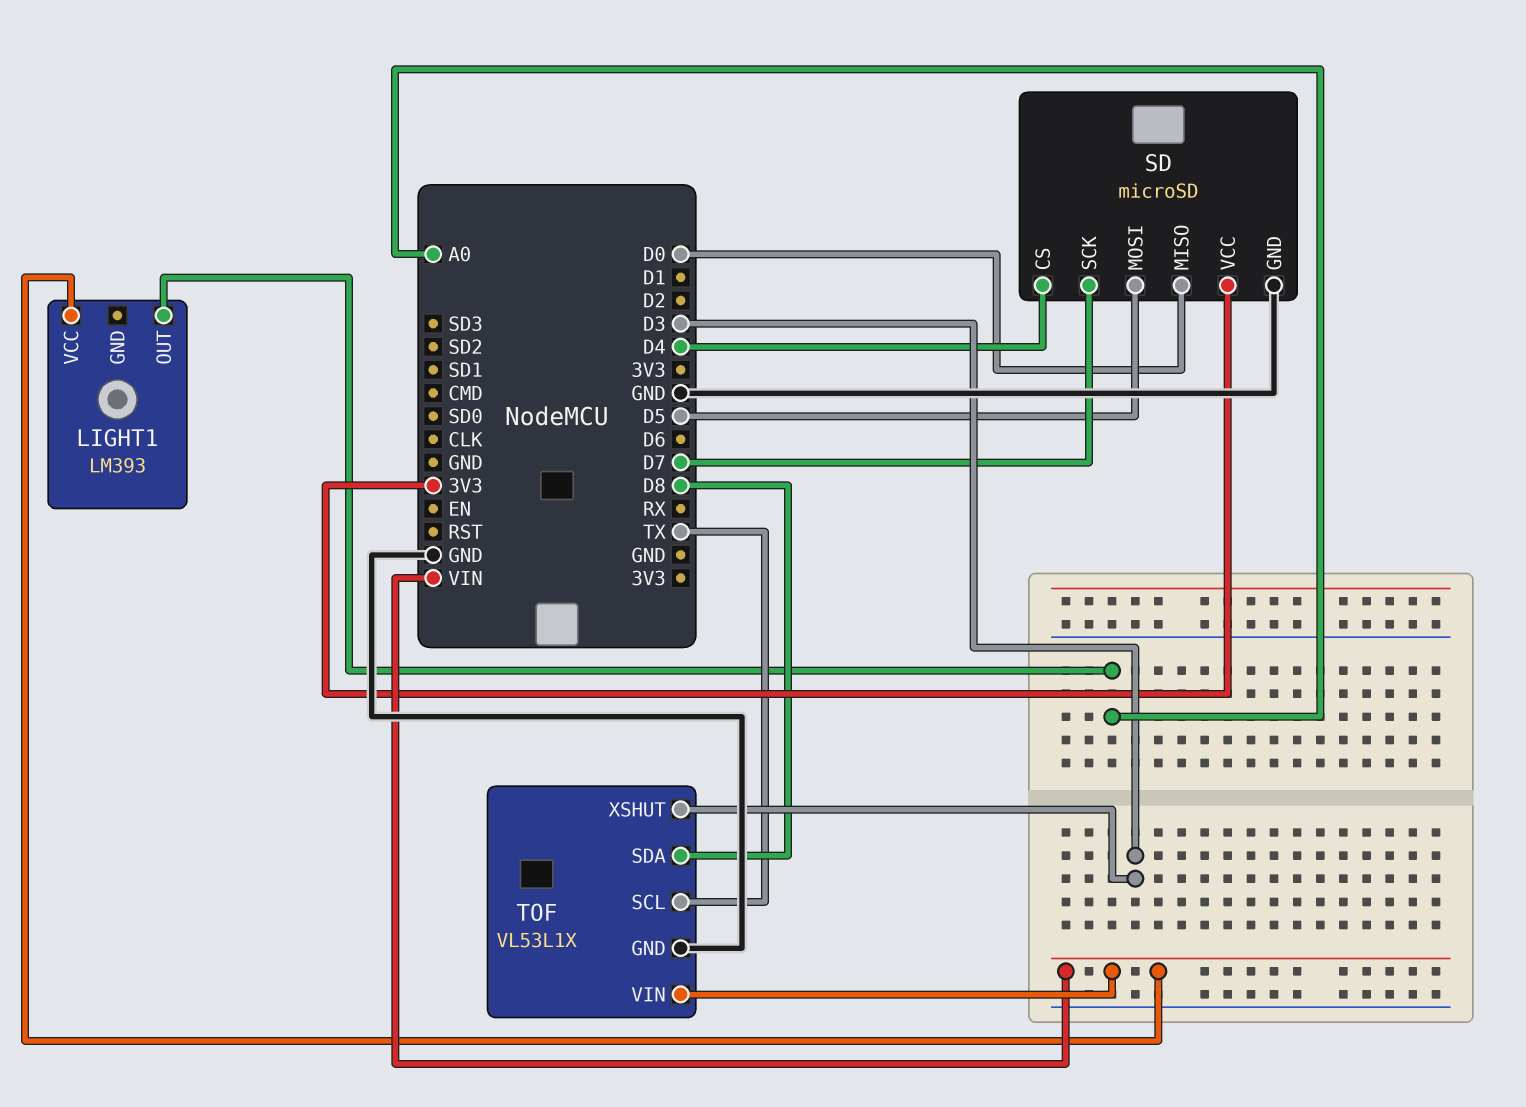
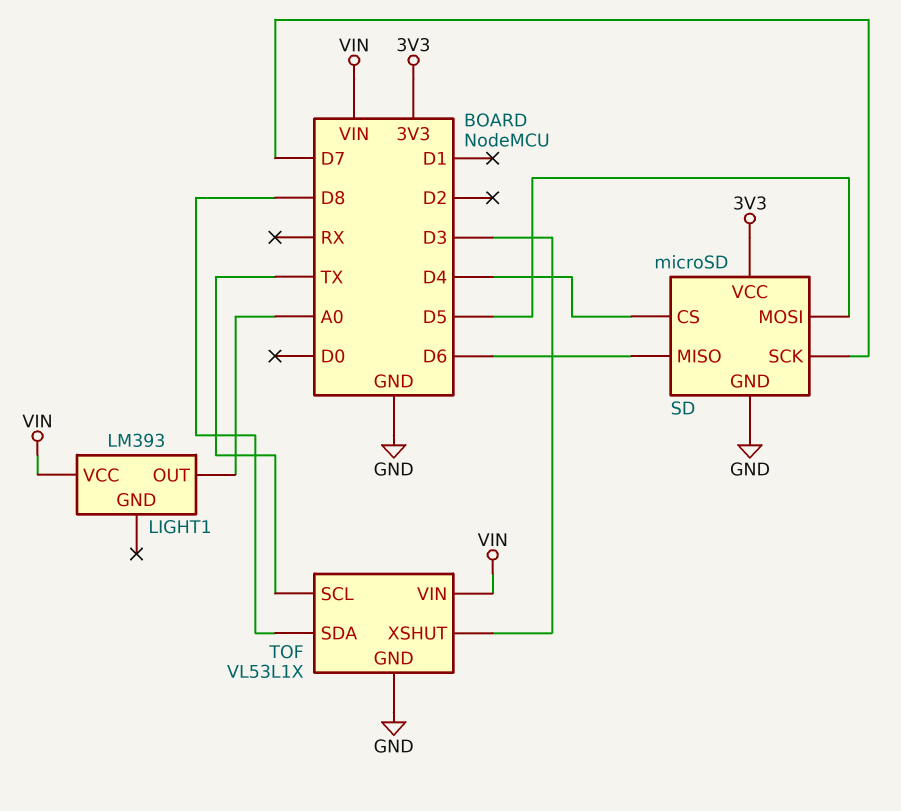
SD pin MISO: D0 -> D6

